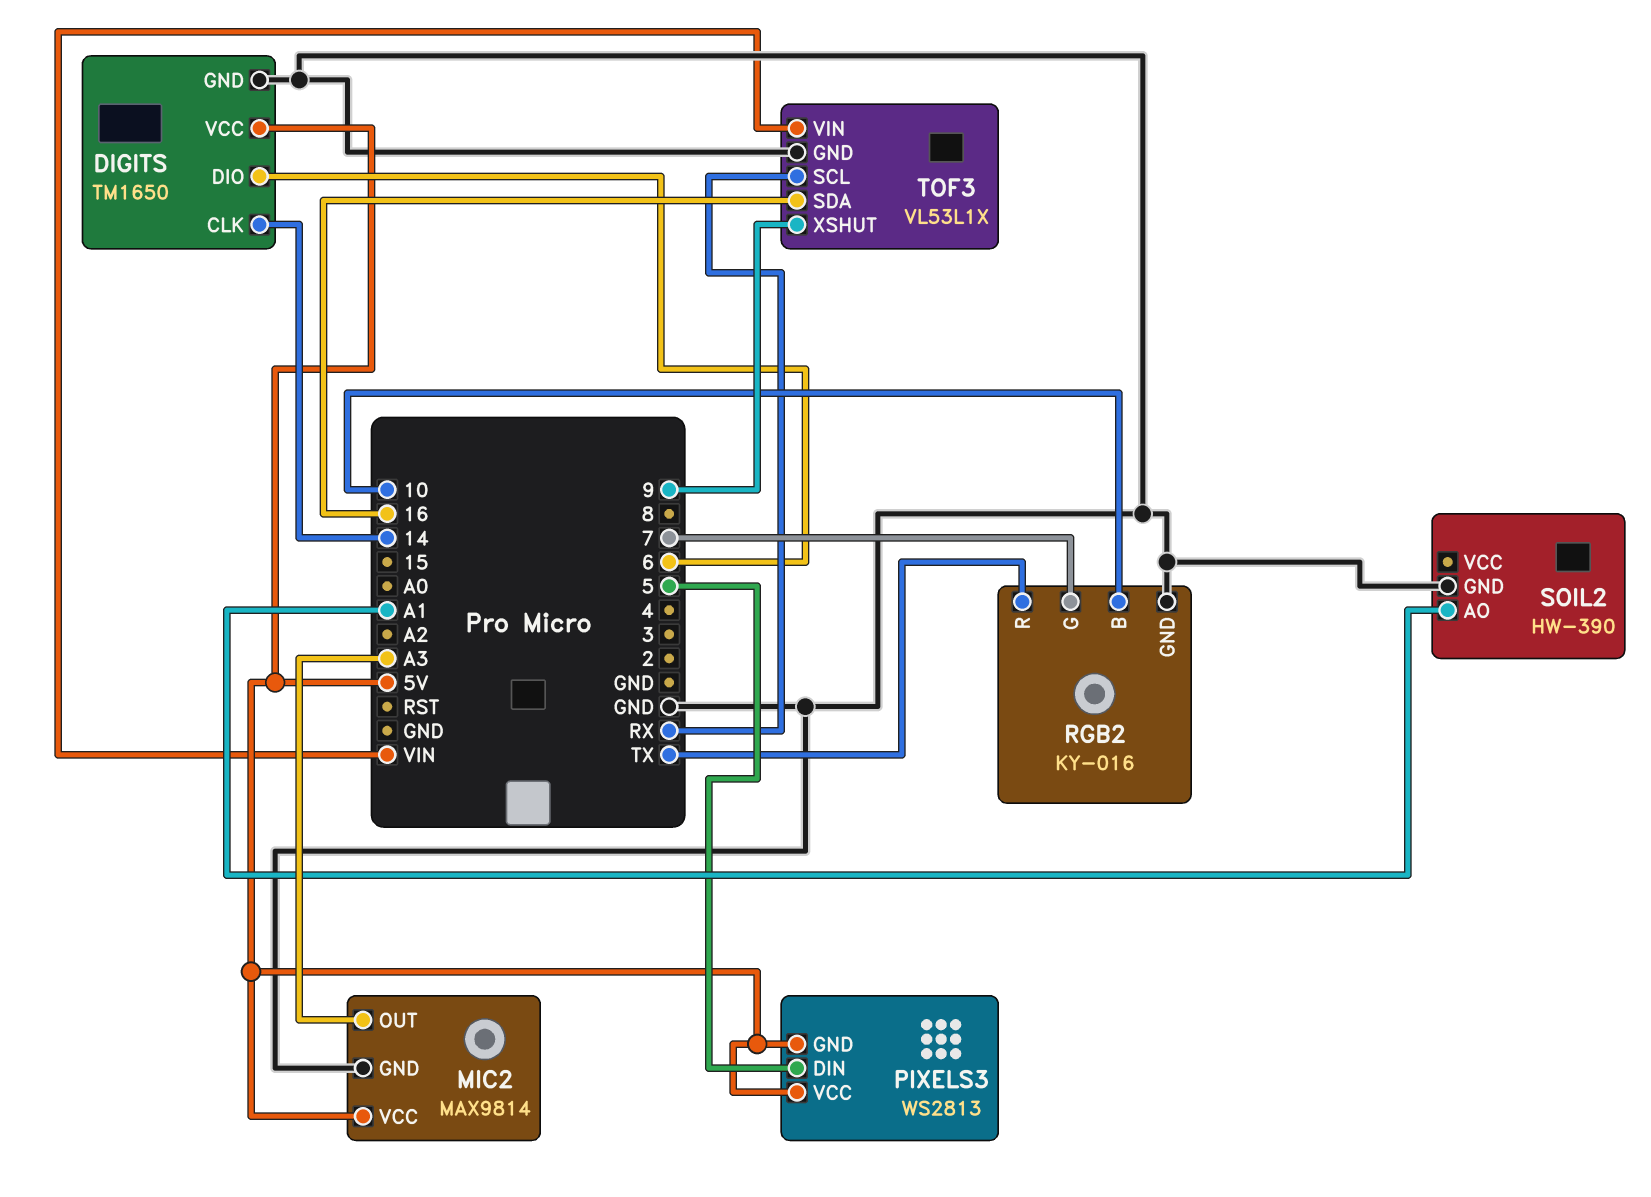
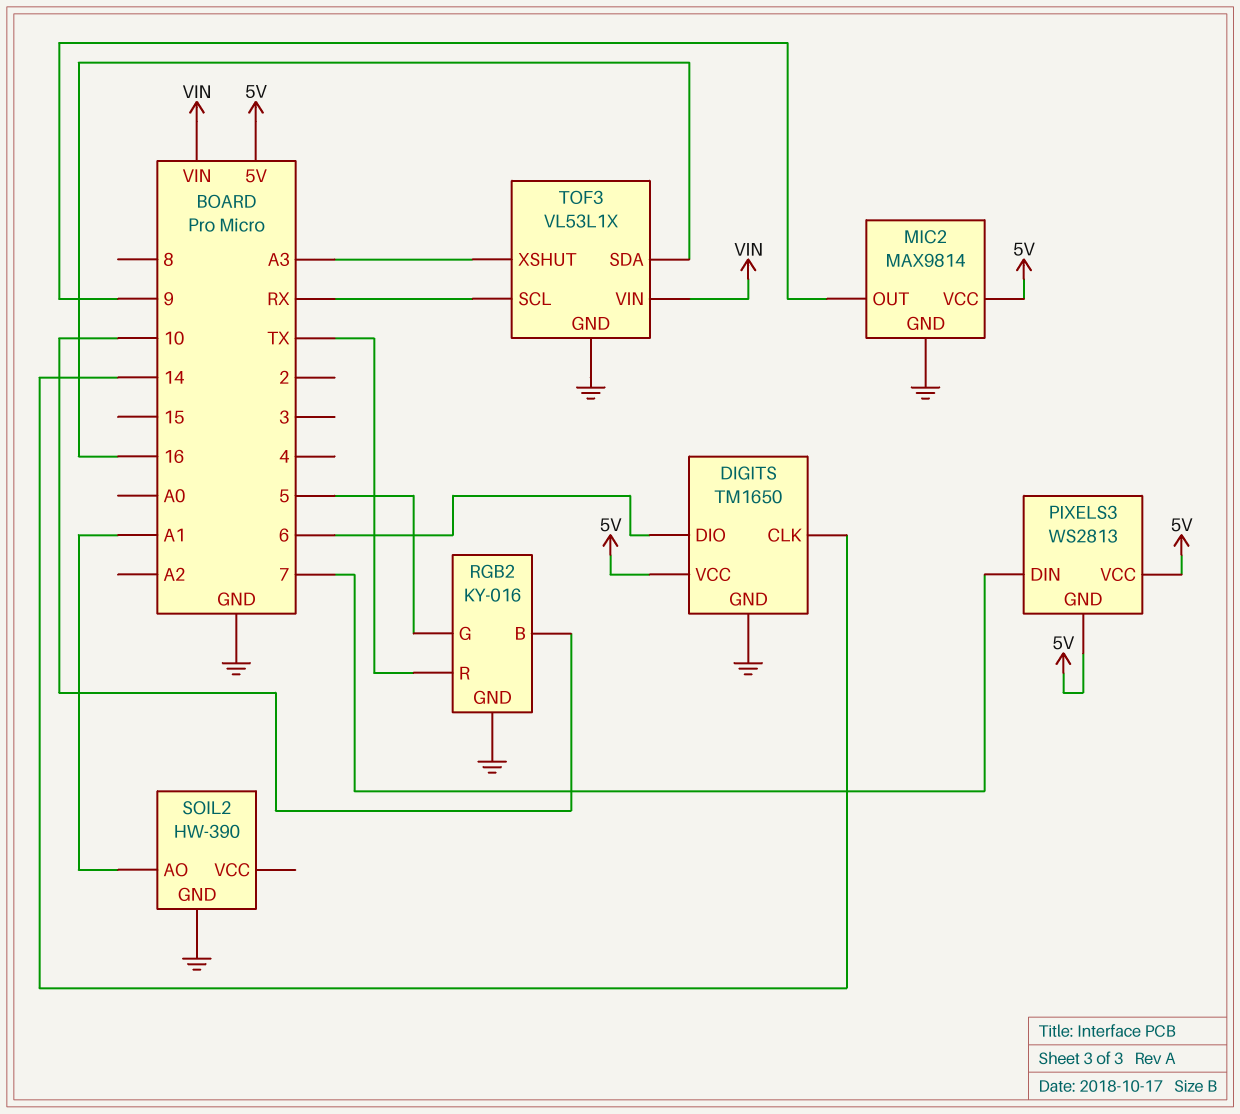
MIC2 pin OUT: A3 -> 9
PIXELS3 pin DIN: 5 -> 7
RGB2 pin G: 7 -> 5
TOF3 pin XSHUT: 9 -> A3

